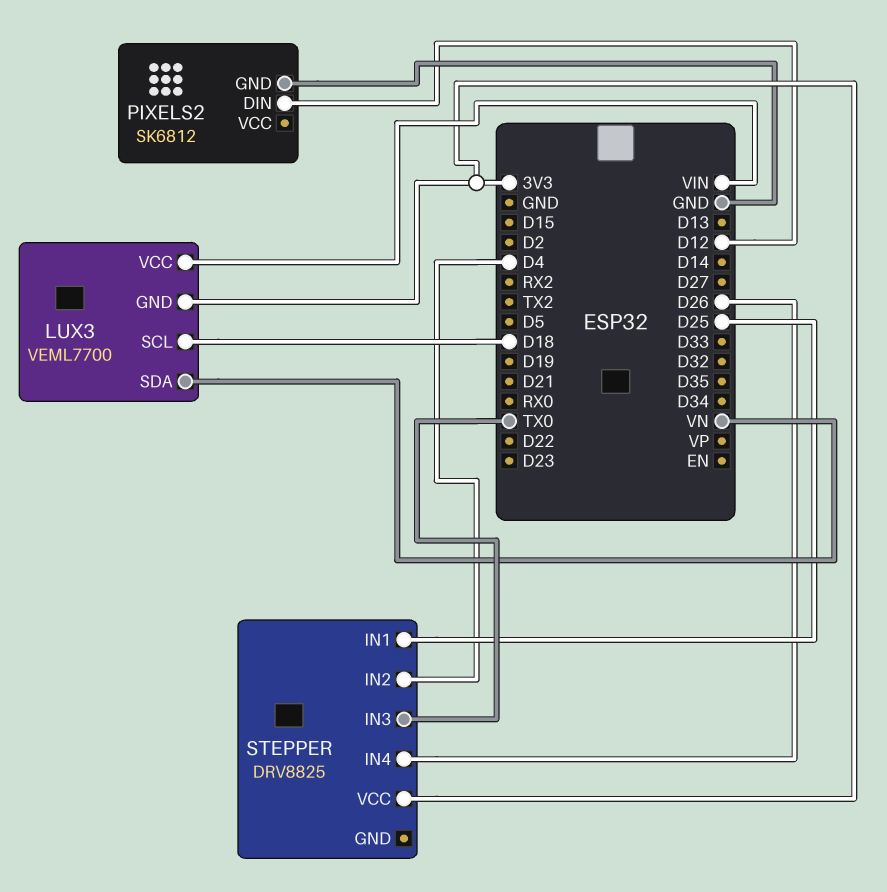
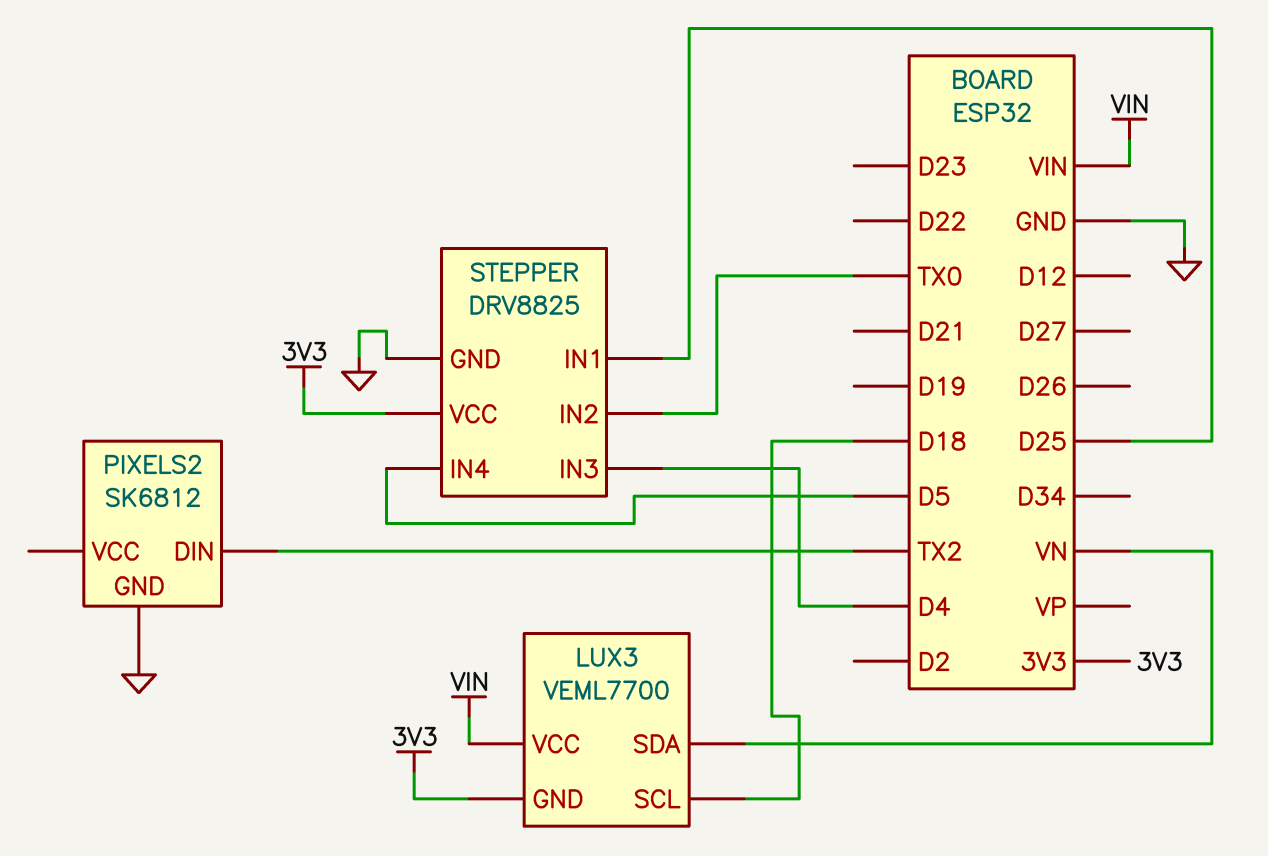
PIXELS2 pin DIN: D12 -> TX2
STEPPER pin GND: none -> GND
STEPPER pin IN2: D4 -> TX0
STEPPER pin IN3: TX0 -> D4
STEPPER pin IN4: D26 -> D5

